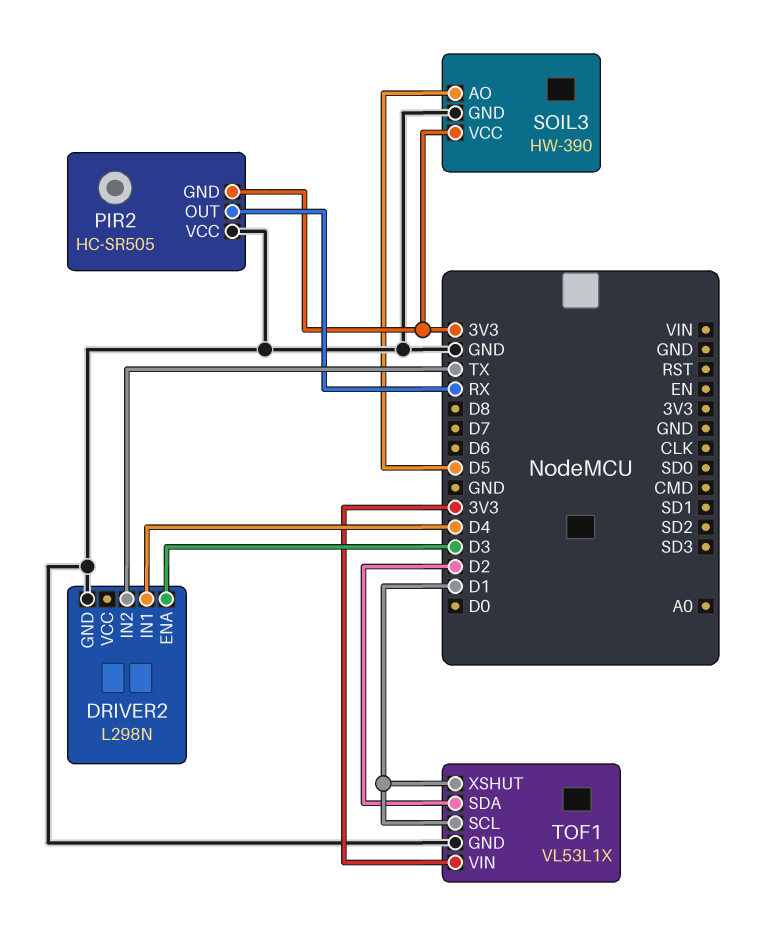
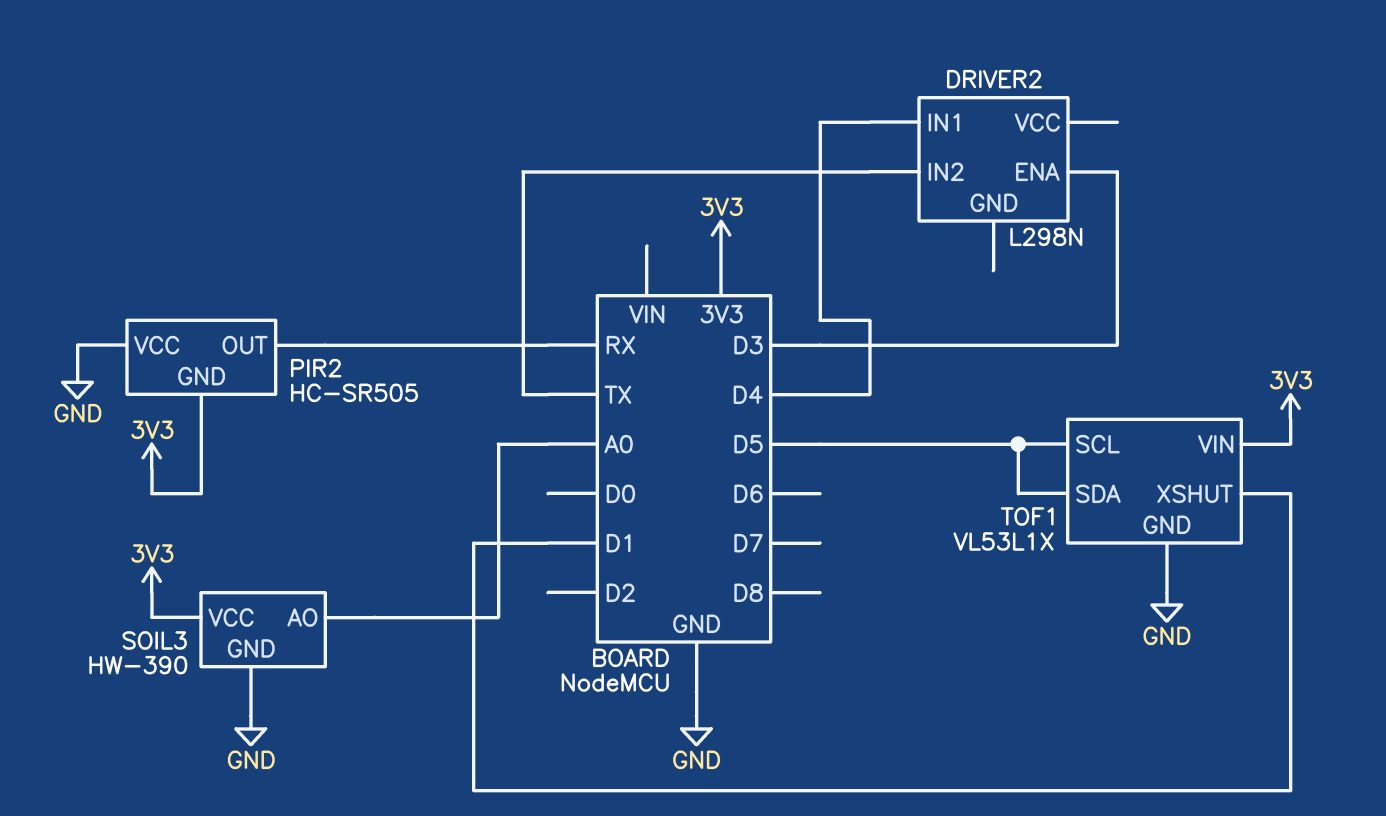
DRIVER2 pin GND: GND -> none
SOIL3 pin AO: D5 -> A0
TOF1 pin SCL: D1 -> D5
TOF1 pin SDA: D2 -> D5

